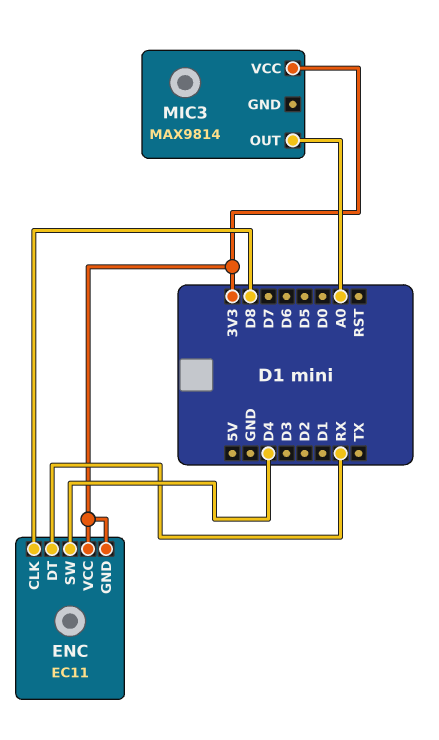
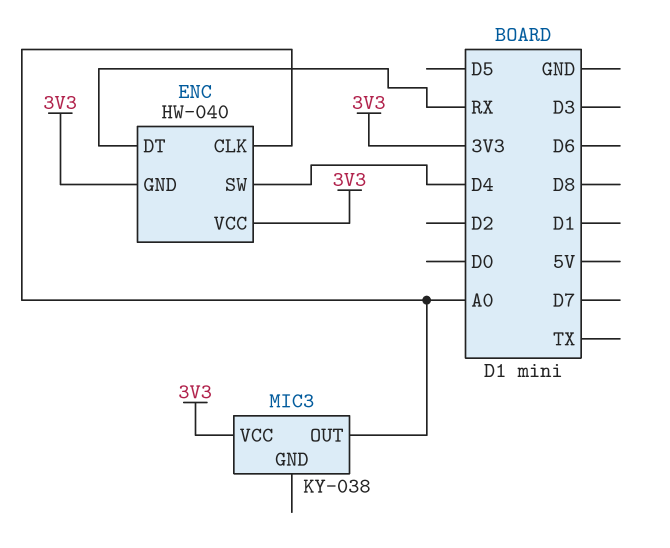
ENC: EC11 -> HW-040
ENC pin CLK: D8 -> A0
MIC3: MAX9814 -> KY-038

